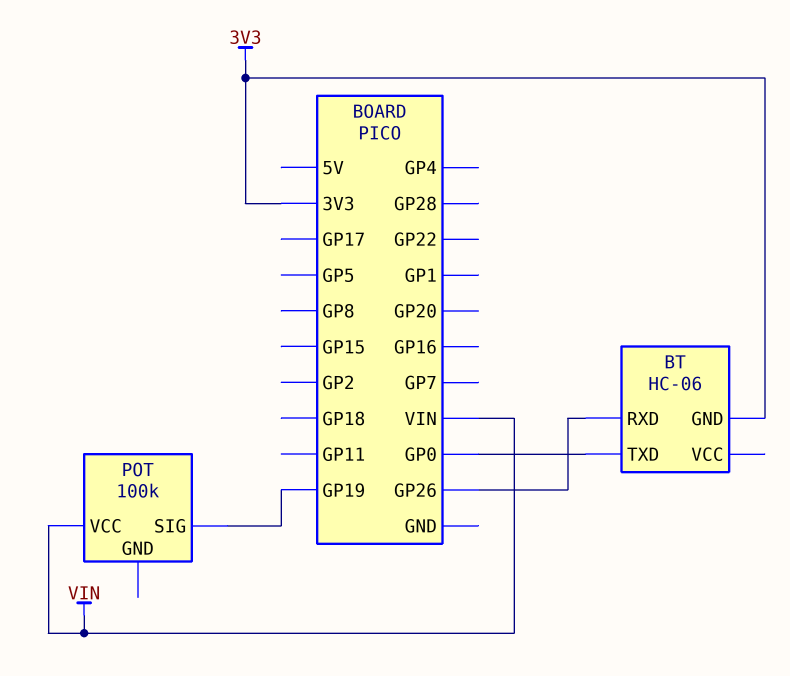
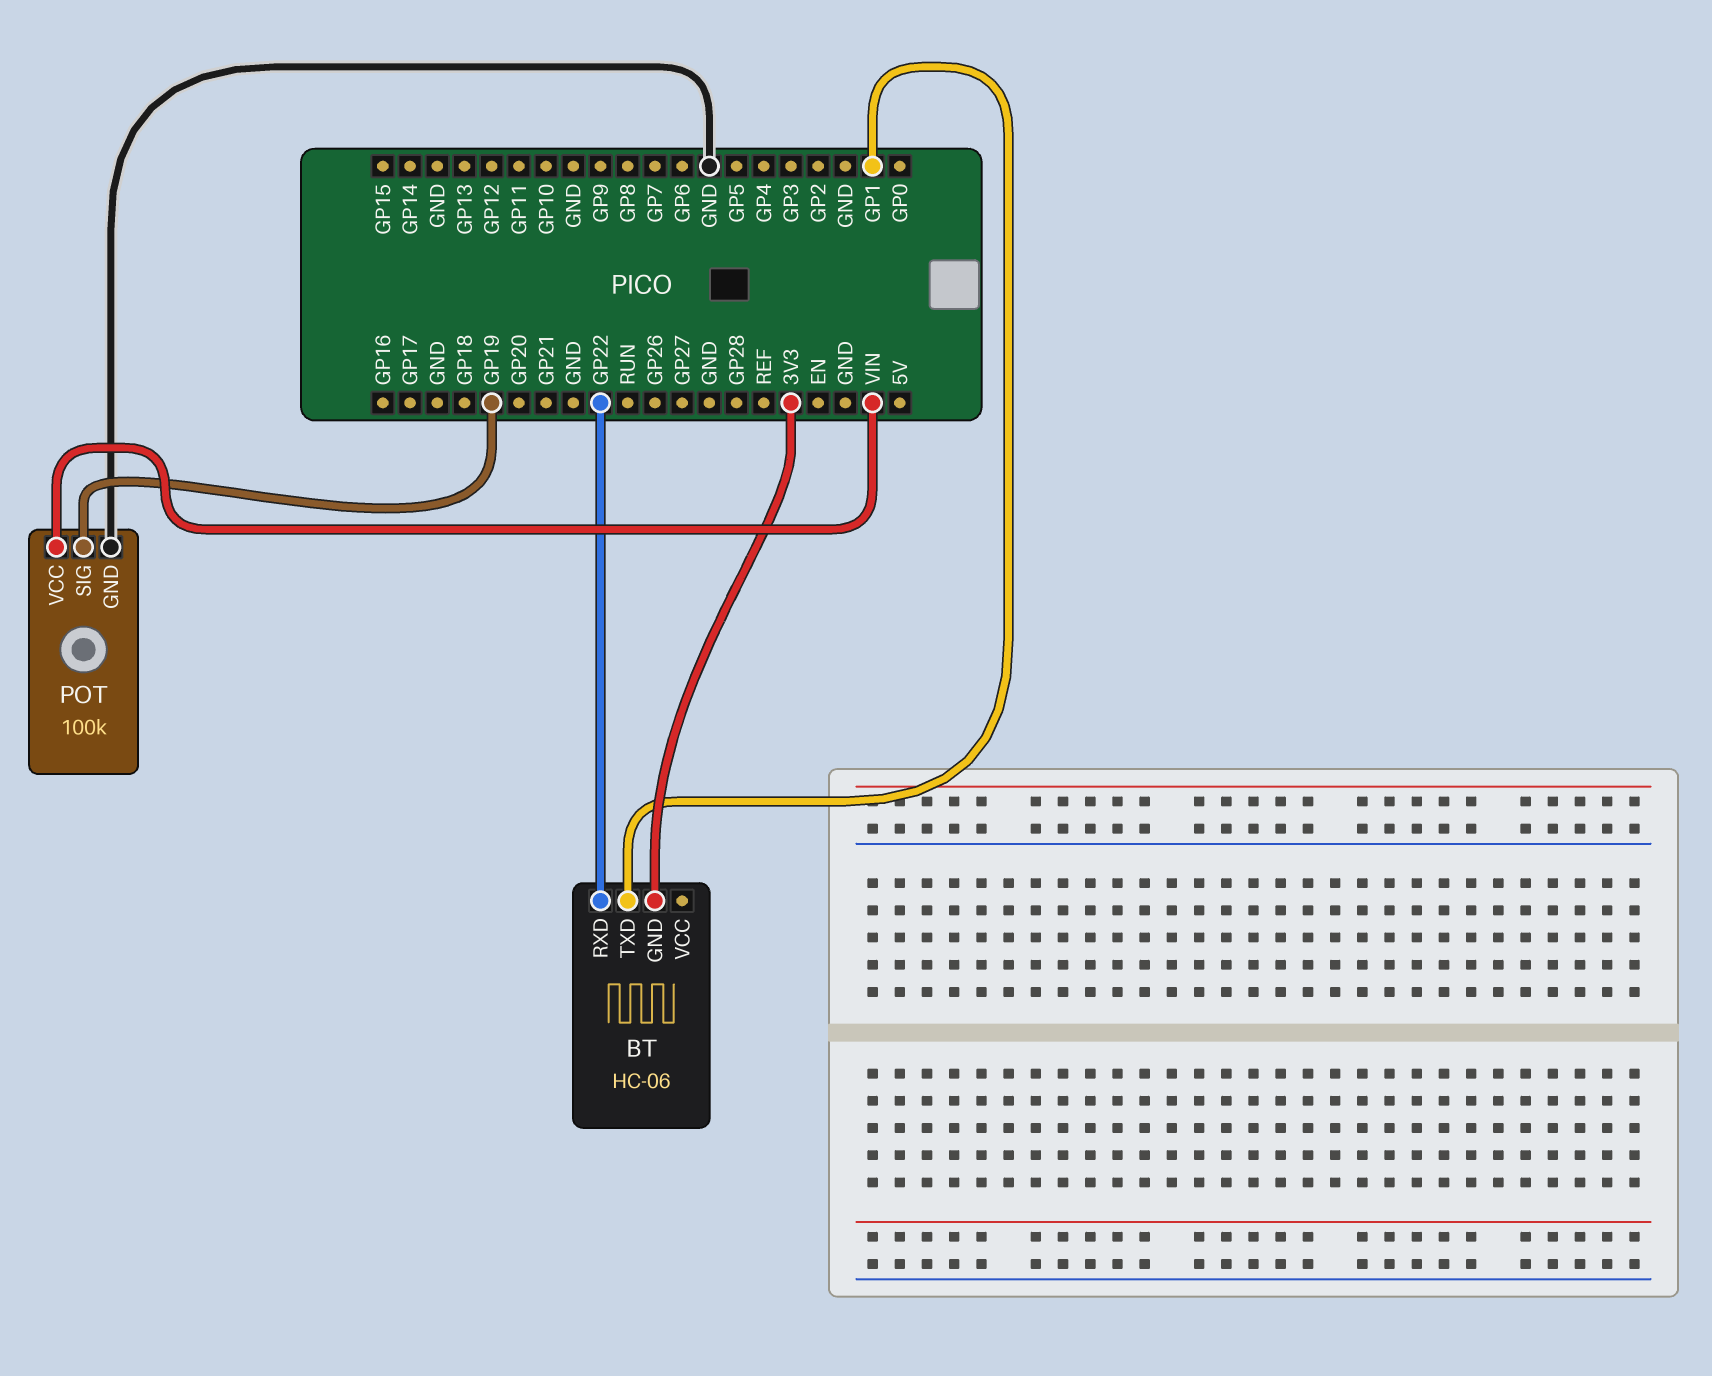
BT pin RXD: GP26 -> GP22
BT pin TXD: GP0 -> GP1
POT pin GND: none -> GND

